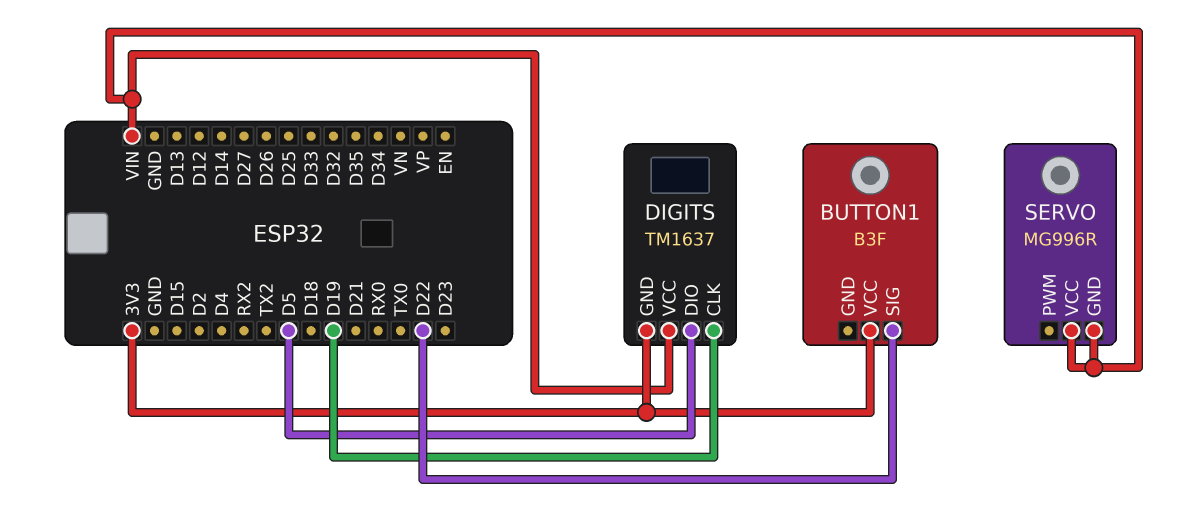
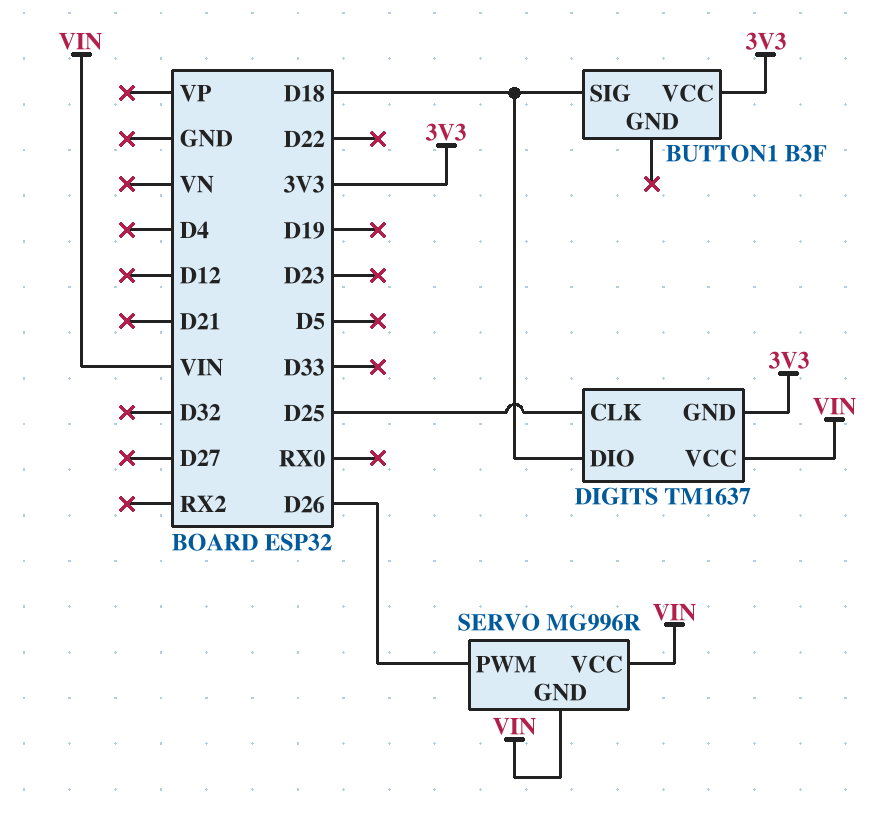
BUTTON1 pin SIG: D22 -> D18
DIGITS pin CLK: D19 -> D25
DIGITS pin DIO: D5 -> D18
SERVO pin PWM: none -> D26

